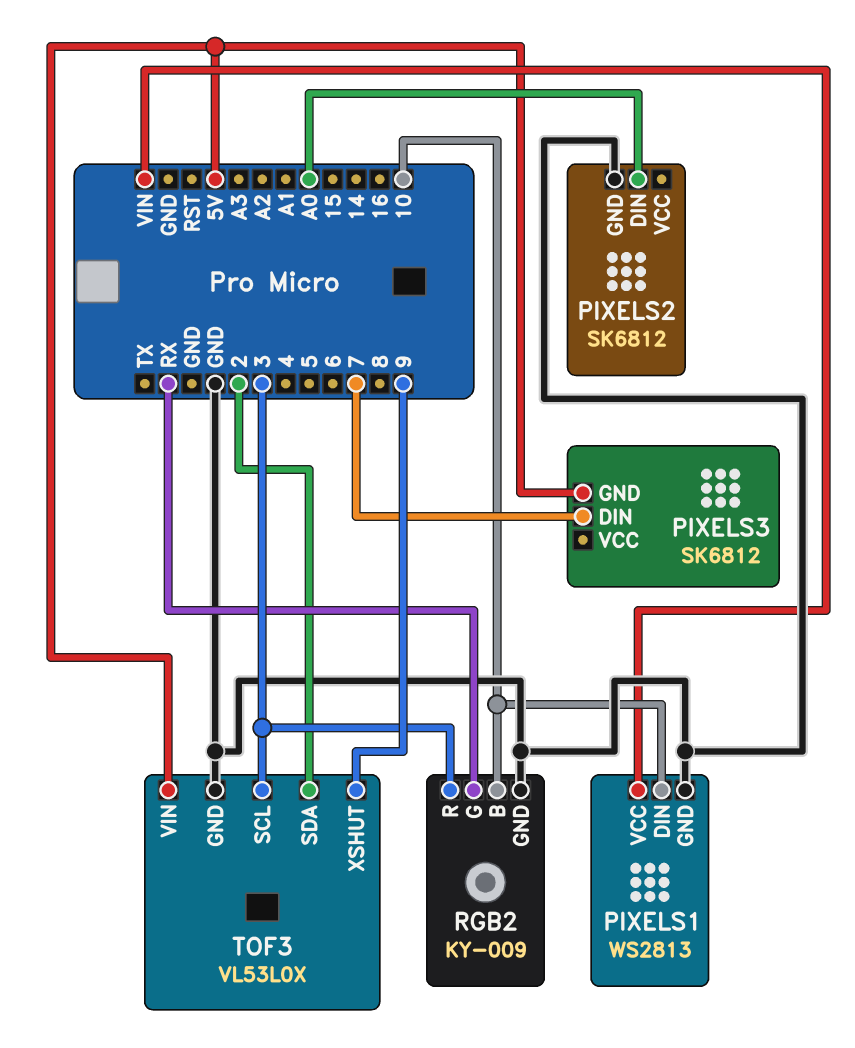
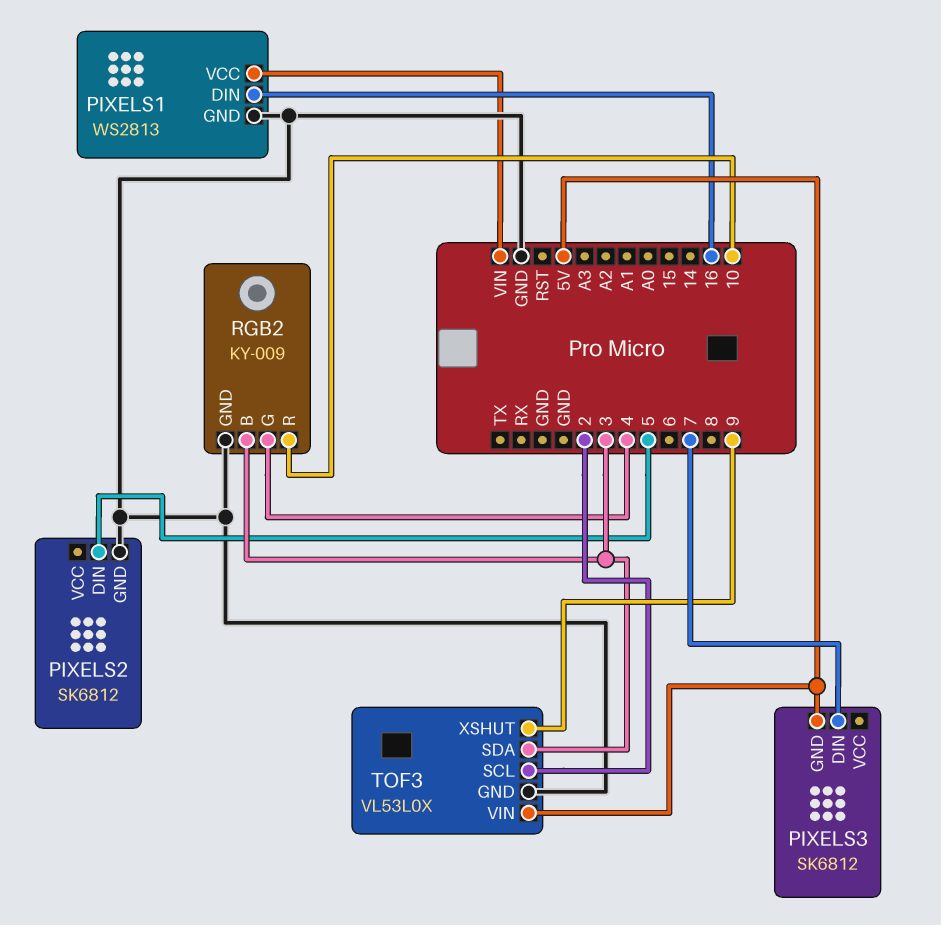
PIXELS1 pin DIN: 10 -> 16
PIXELS2 pin DIN: A0 -> 5
RGB2 pin B: 10 -> 3
RGB2 pin G: RX -> 4
RGB2 pin R: 3 -> 10
TOF3 pin SCL: 3 -> 2
TOF3 pin SDA: 2 -> 3

